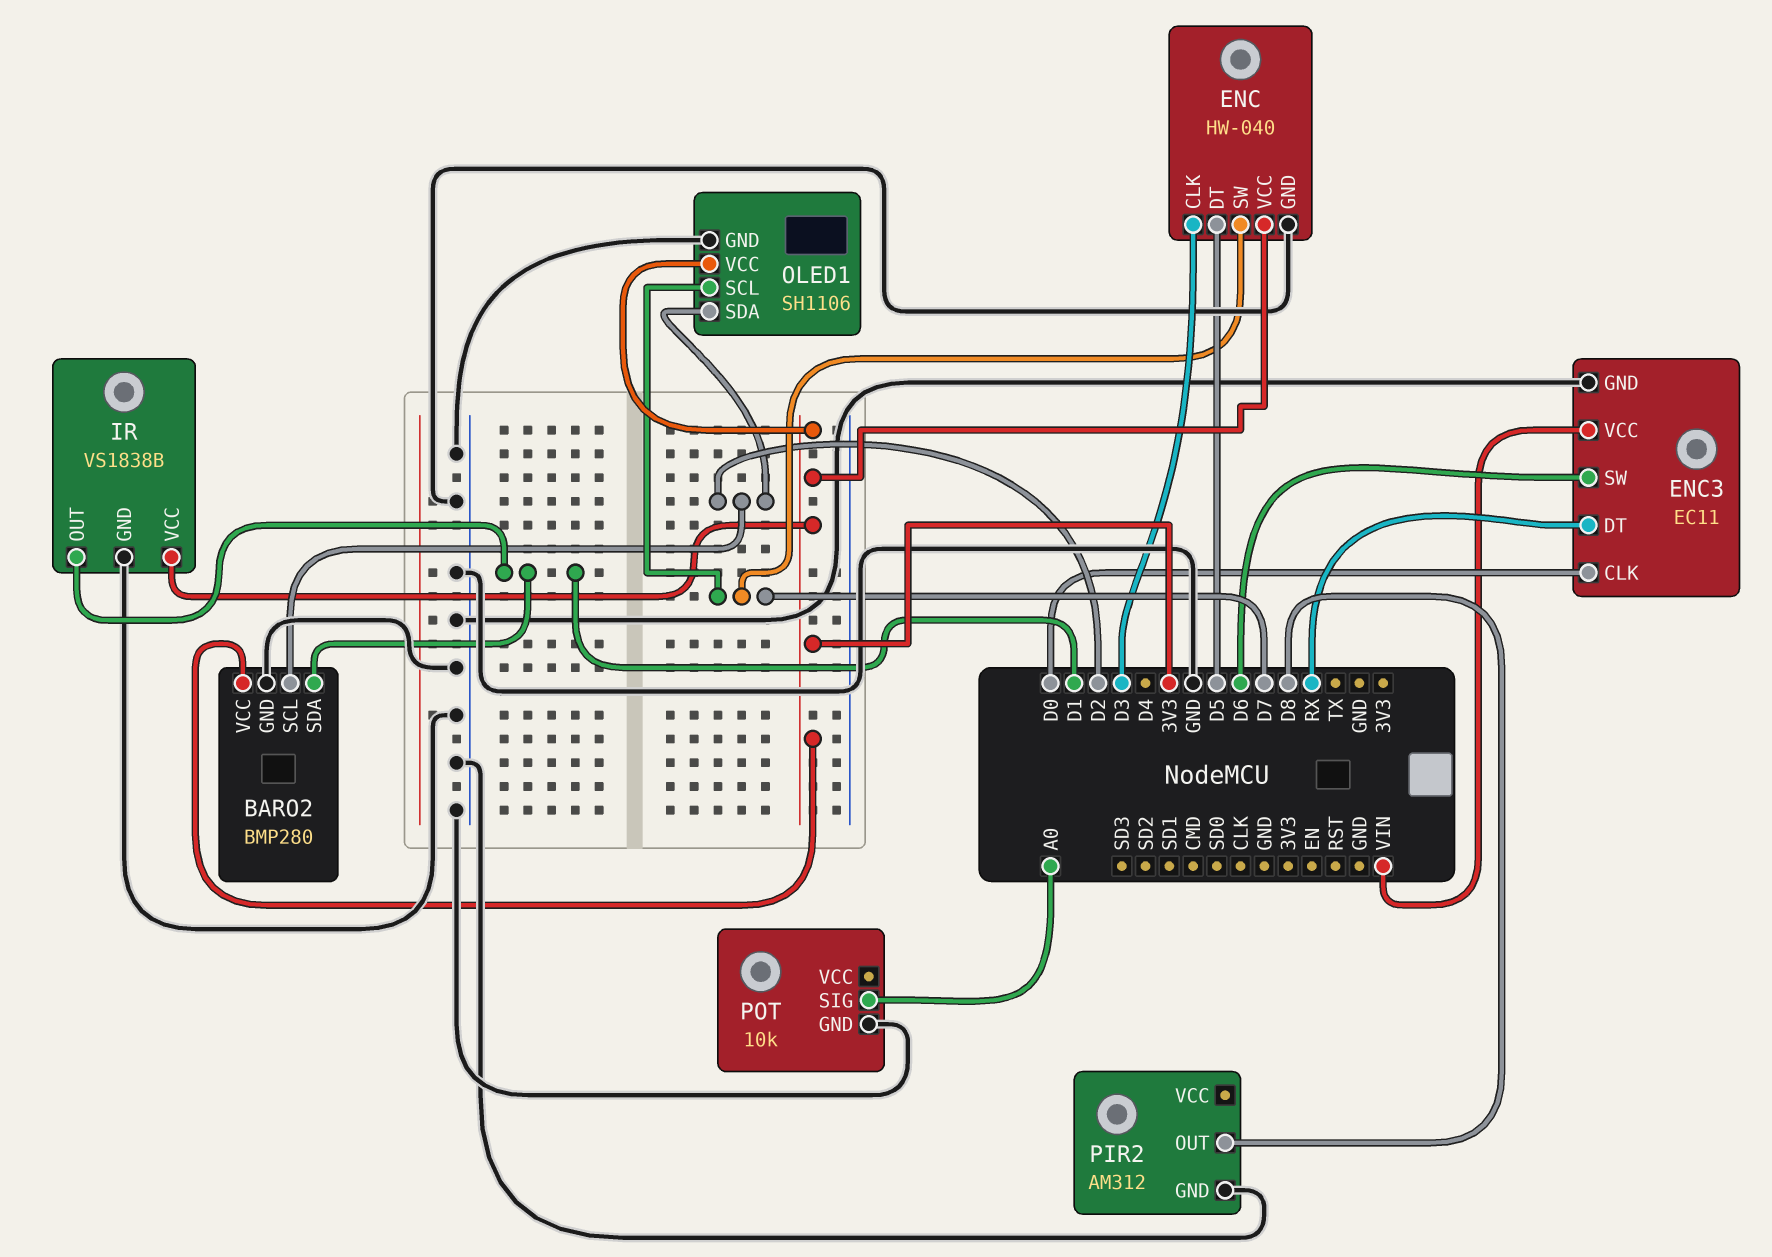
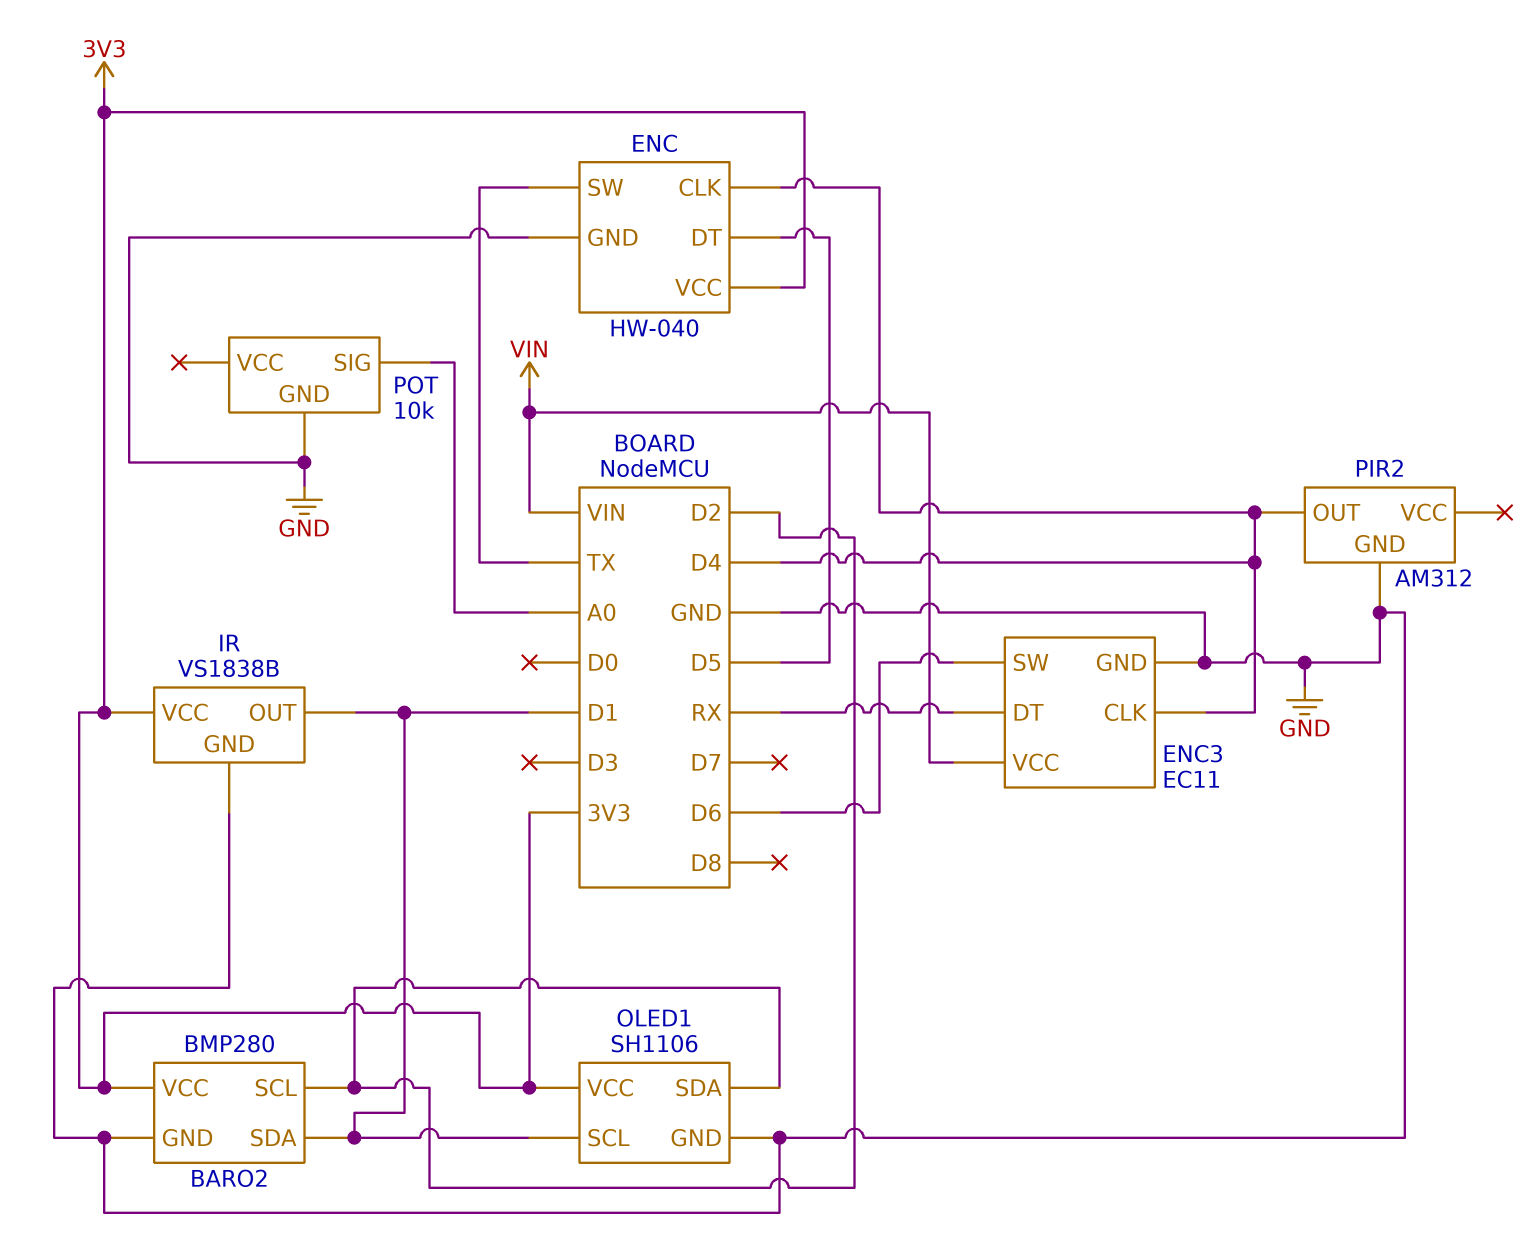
ENC pin CLK: D3 -> D4
ENC pin SW: D7 -> TX
ENC3 pin CLK: D0 -> D4
OLED1 pin SCL: D7 -> D1
PIR2 pin OUT: D8 -> D4

